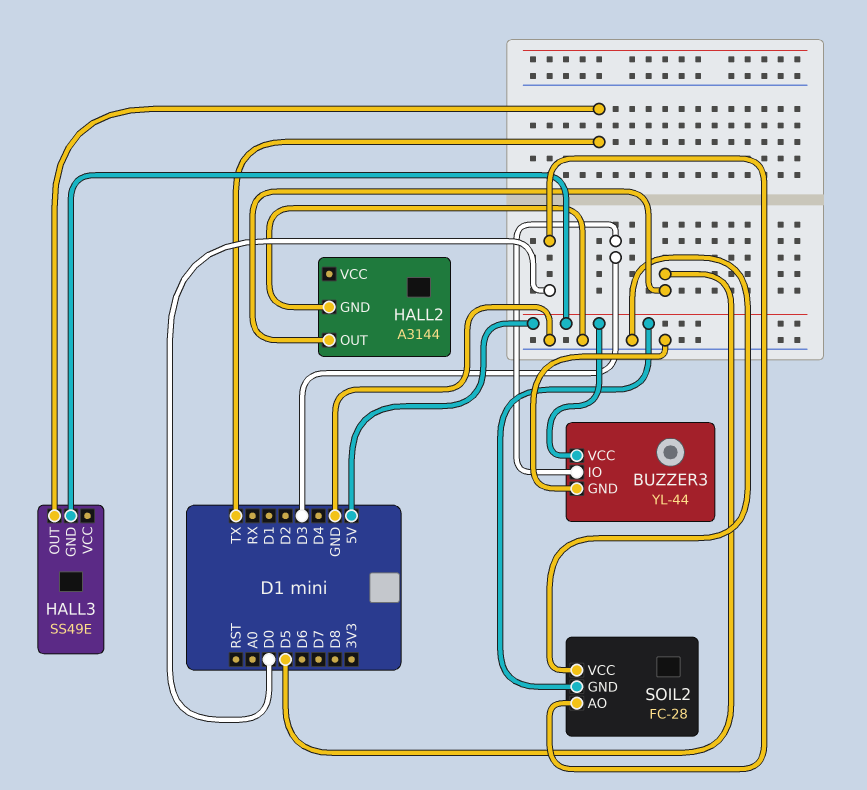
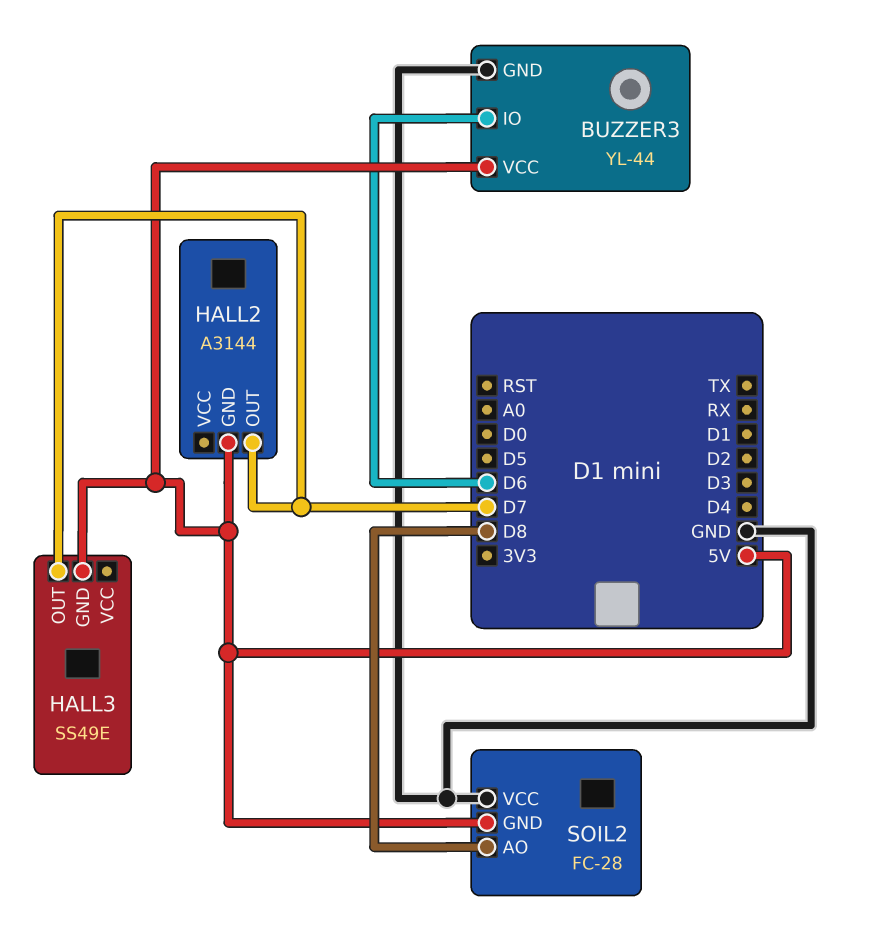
BUZZER3 pin IO: D3 -> D6
HALL2 pin GND: GND -> 5V
HALL2 pin OUT: D5 -> D7
HALL3 pin OUT: TX -> D7
SOIL2 pin AO: D0 -> D8

